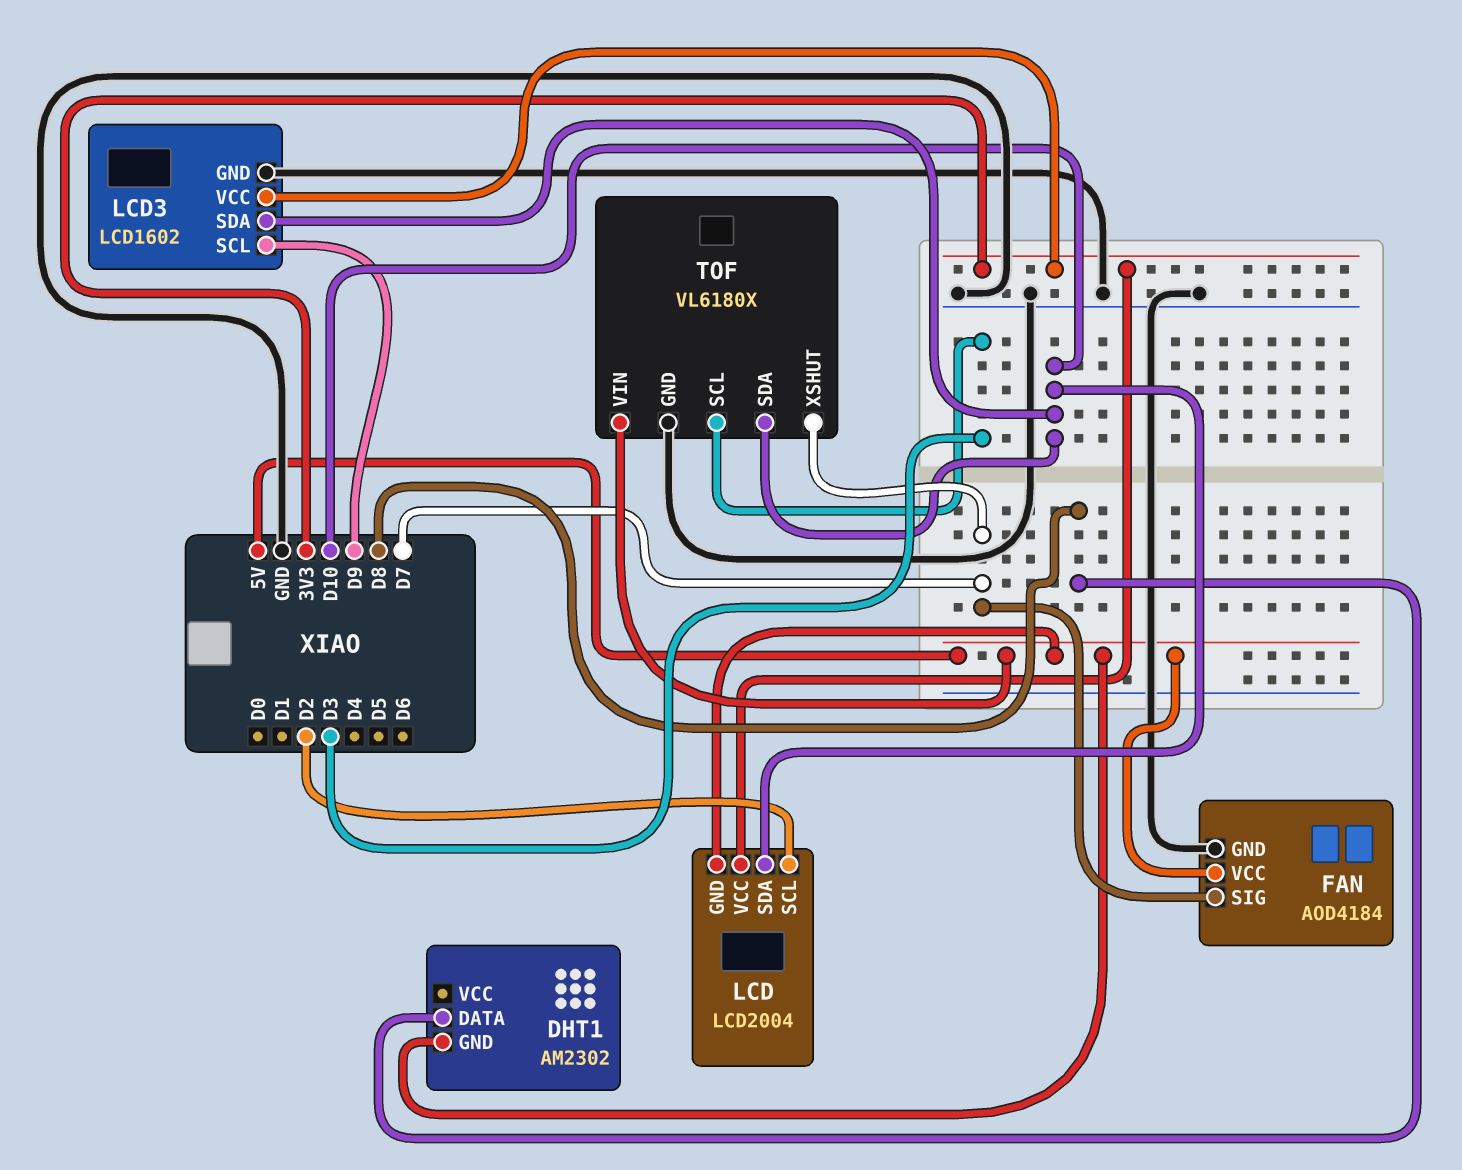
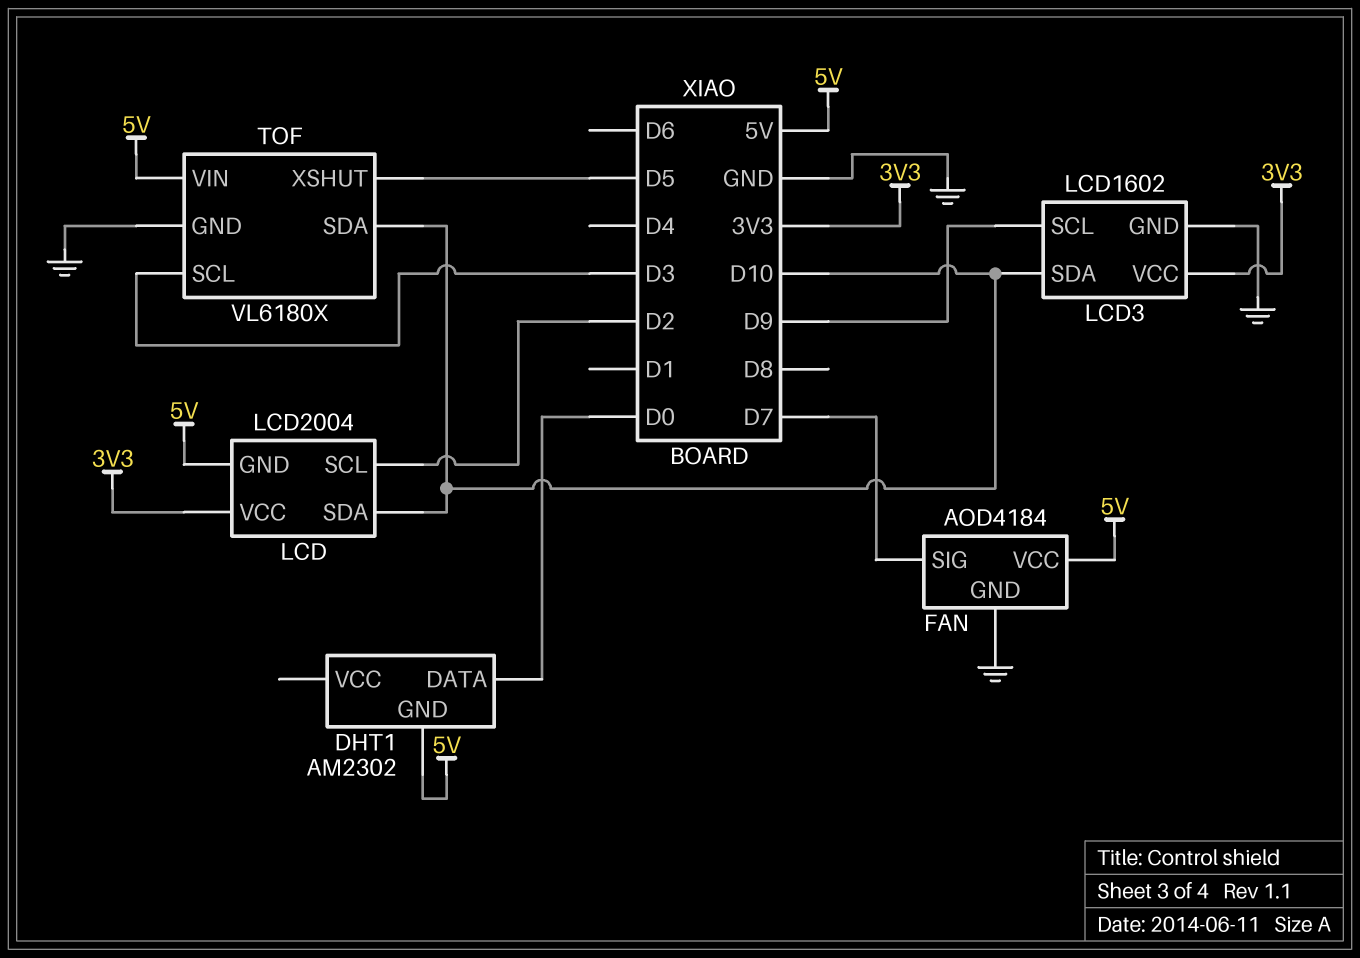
DHT1 pin DATA: D8 -> D0
TOF pin XSHUT: D7 -> D5

